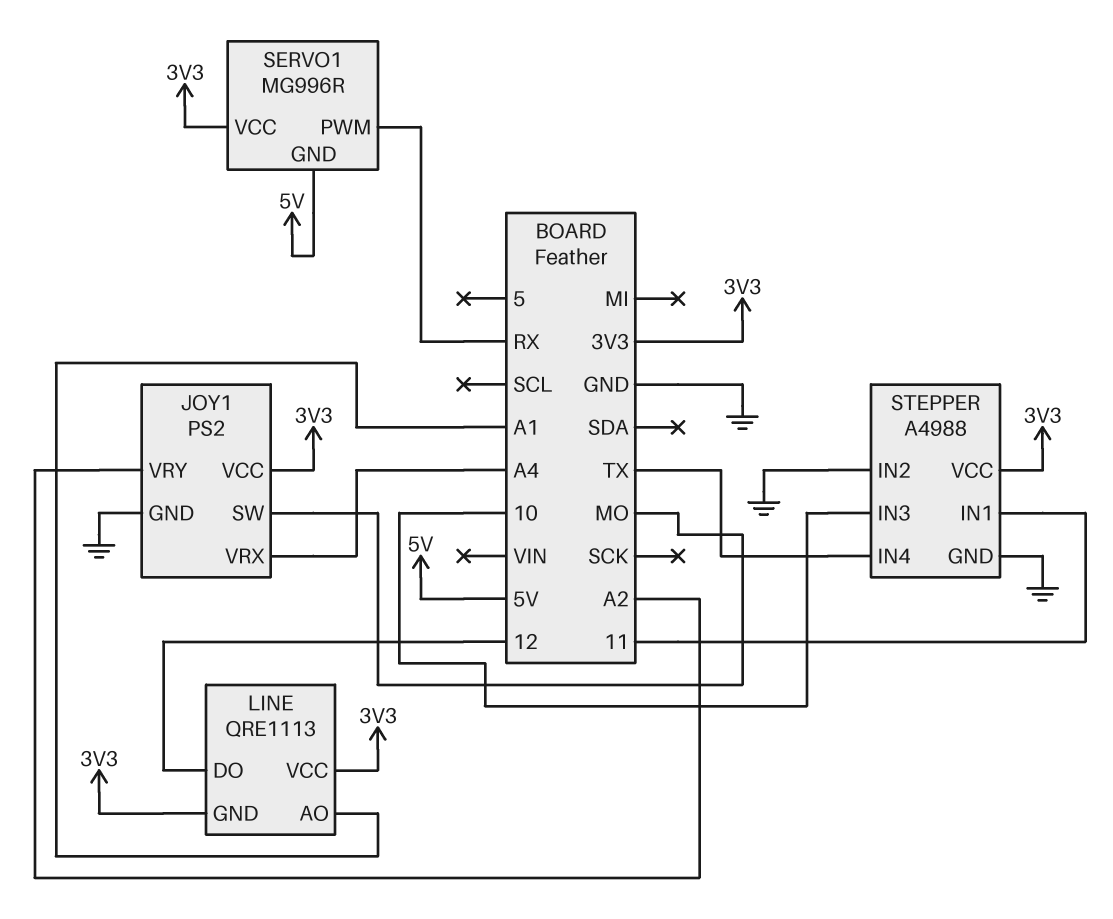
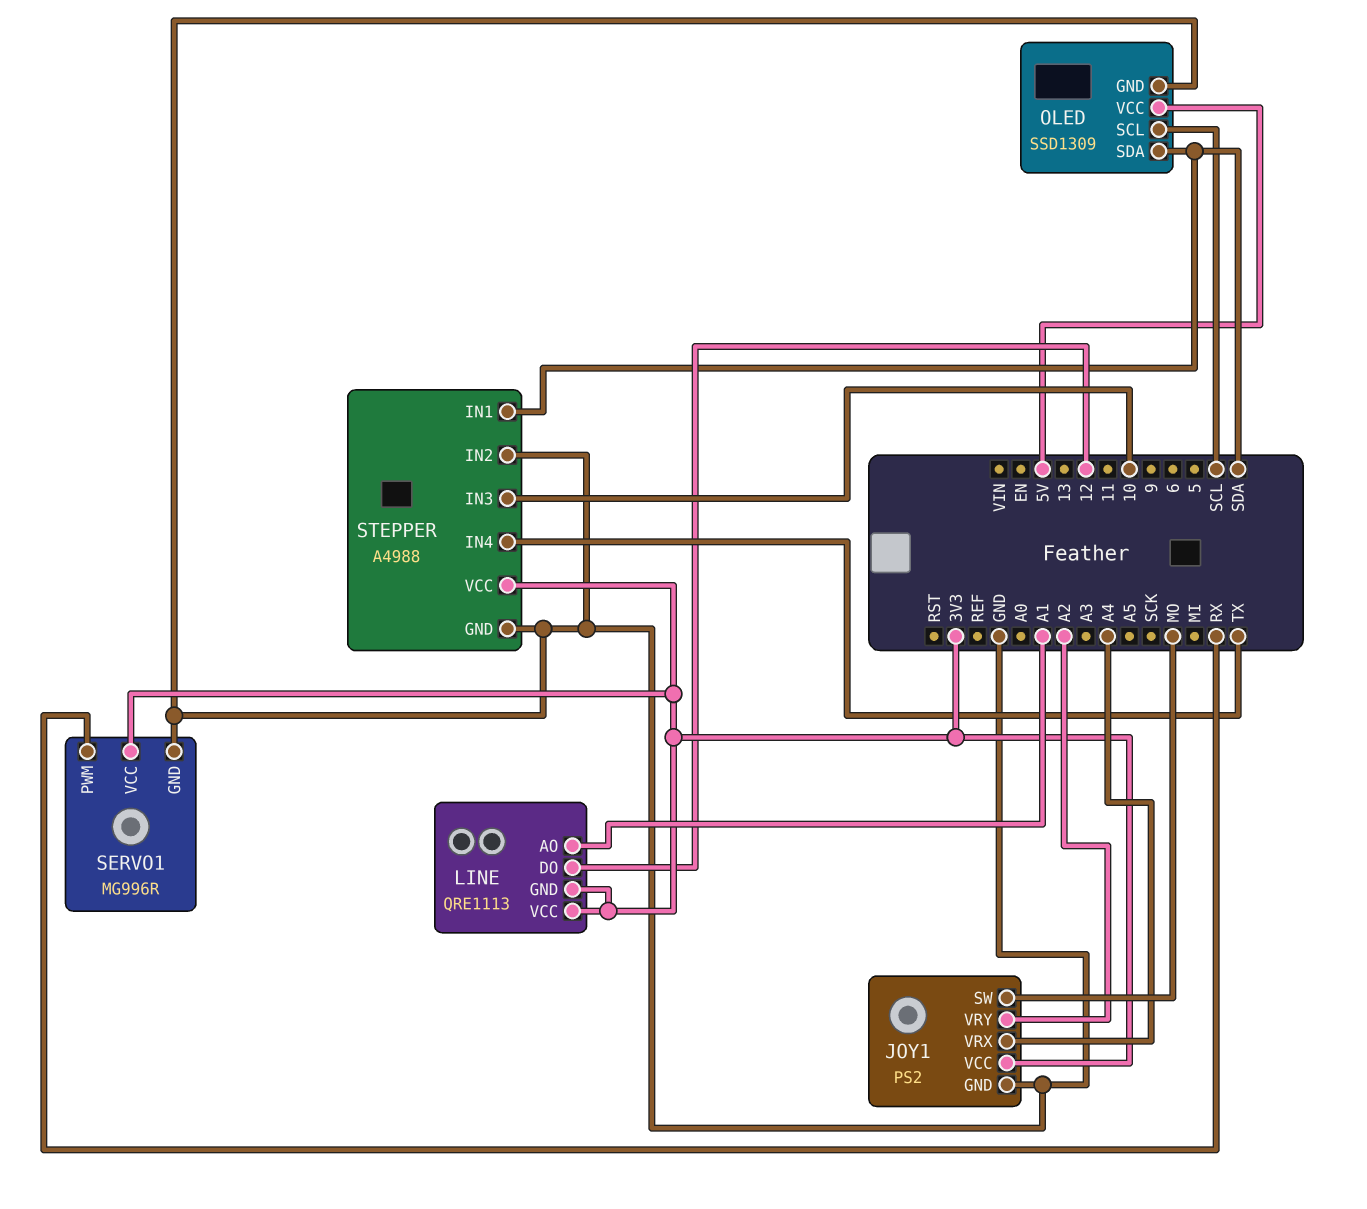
OLED: none -> SSD1309
OLED pin GND: none -> GND
OLED pin SCL: none -> SCL
OLED pin SDA: none -> SDA
OLED pin VCC: none -> 5V
SERVO1 pin GND: 5V -> GND
STEPPER pin IN1: 11 -> SDA

